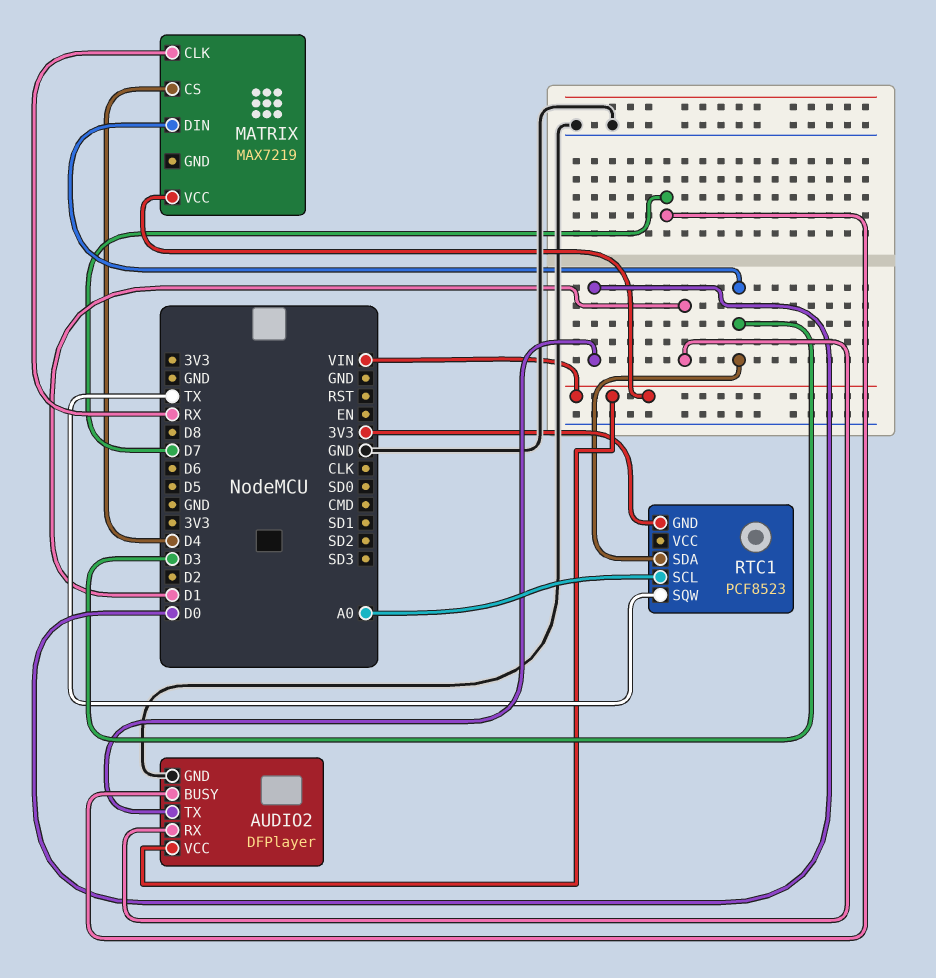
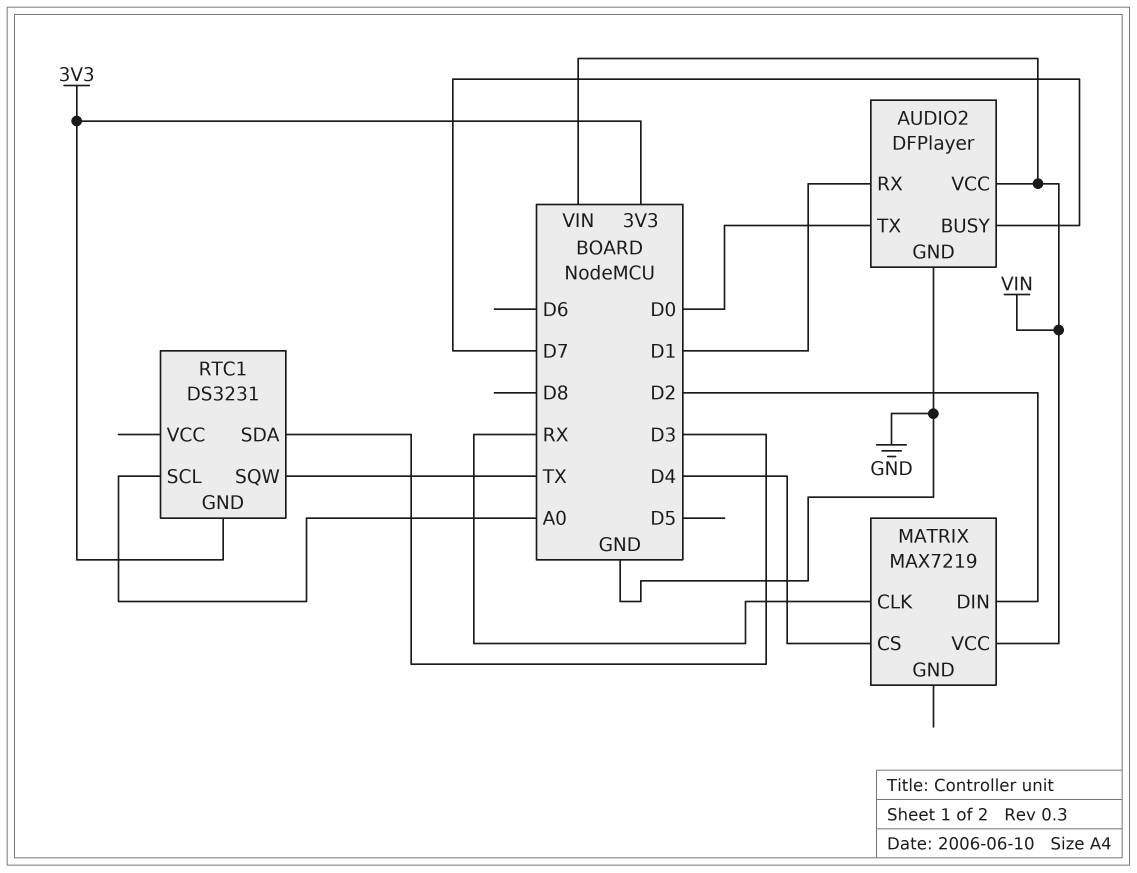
MATRIX pin DIN: D3 -> D2
RTC1: PCF8523 -> DS3231

